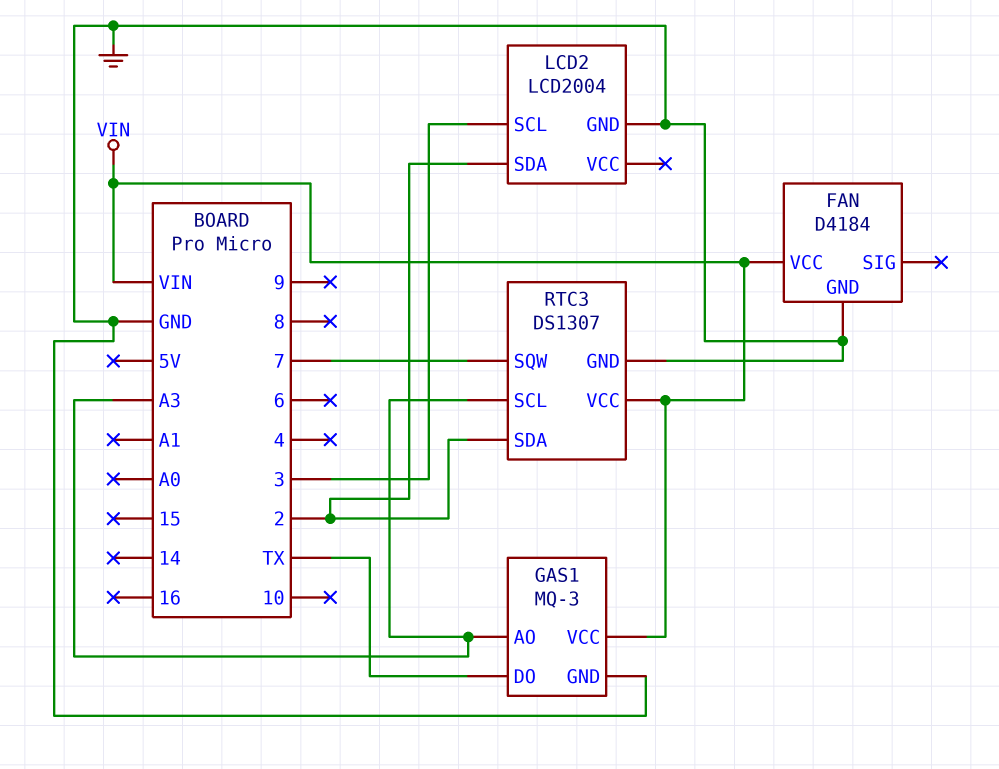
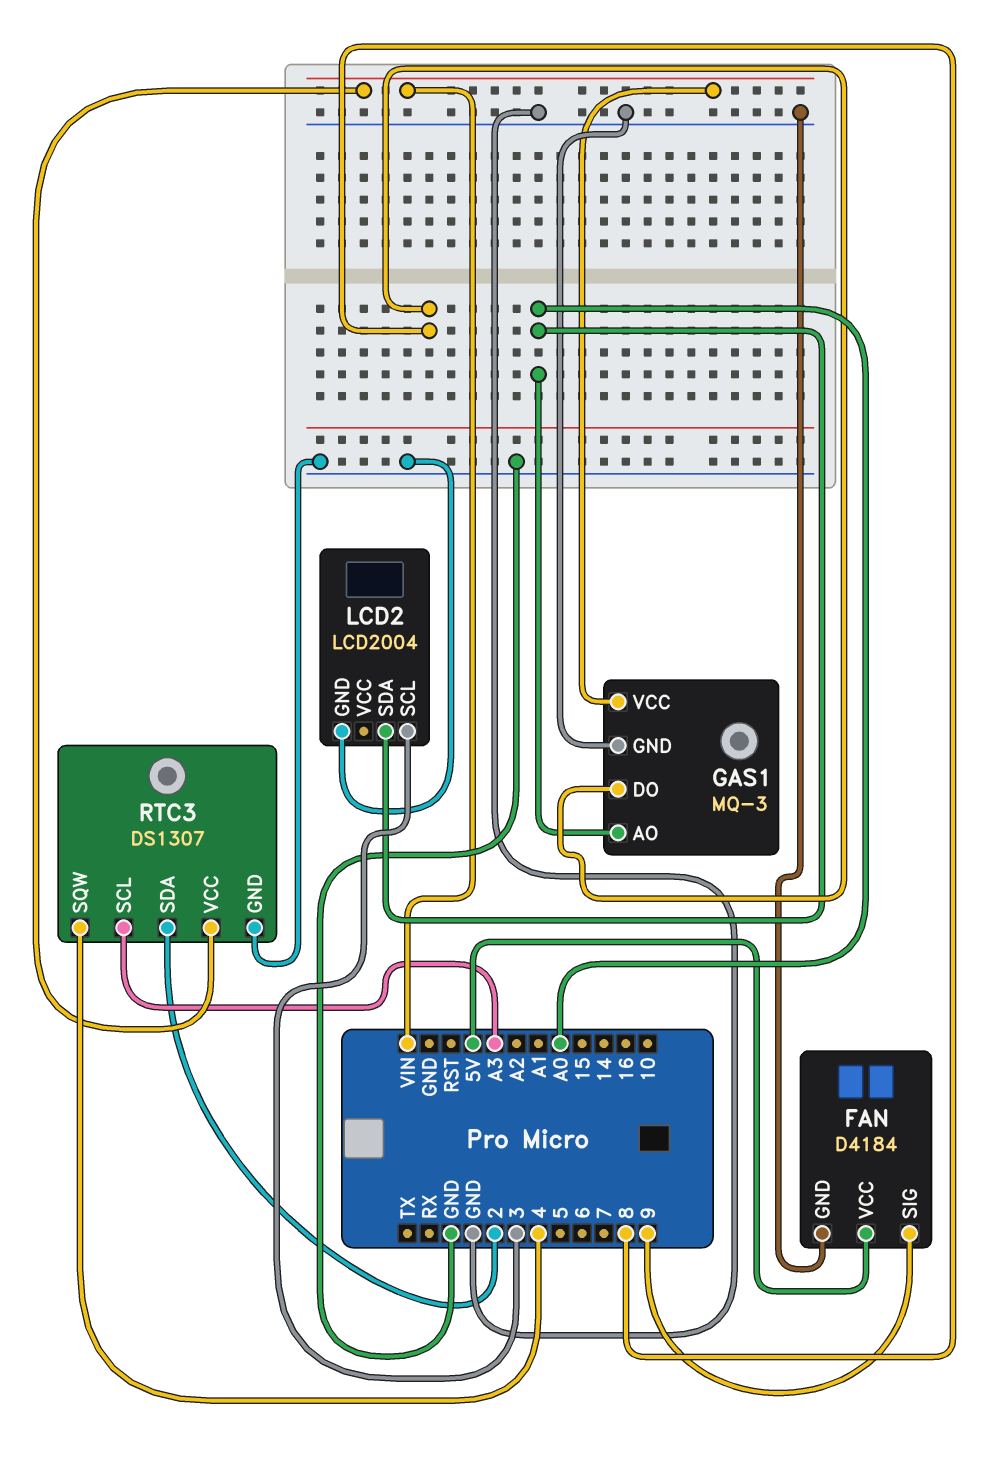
FAN pin SIG: none -> 9
FAN pin VCC: VIN -> 5V
GAS1 pin AO: A3 -> A0
GAS1 pin DO: TX -> 8
LCD2 pin SDA: 2 -> A0
RTC3 pin SQW: 7 -> 4

